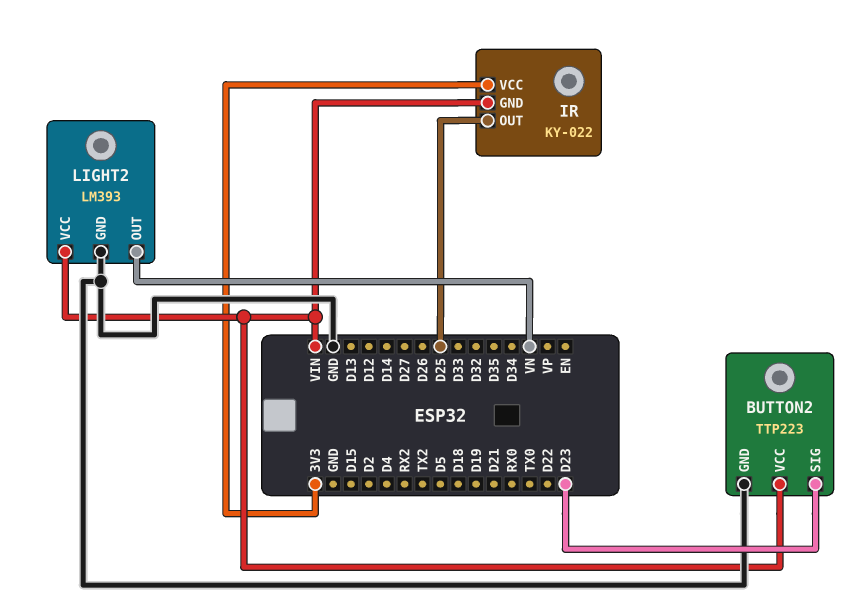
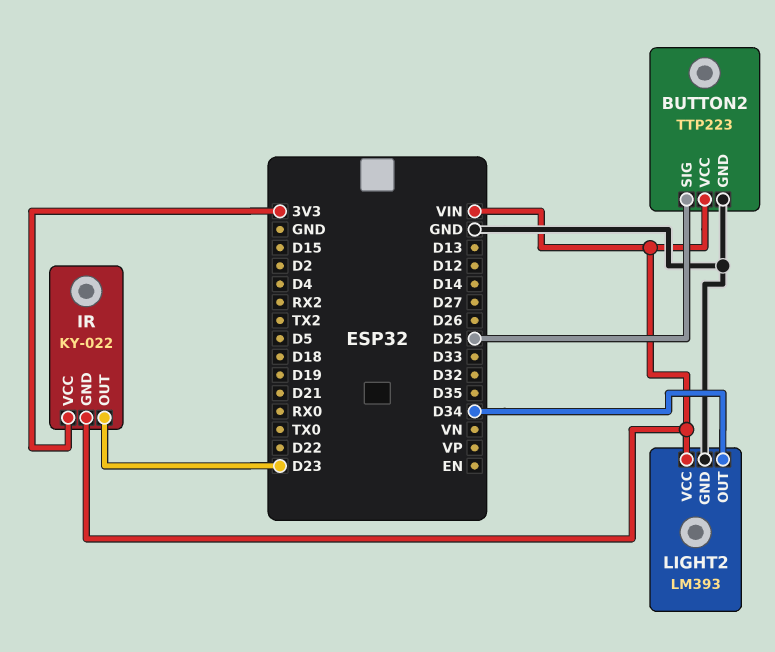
BUTTON2 pin SIG: D23 -> D25
IR pin OUT: D25 -> D23
LIGHT2 pin OUT: VN -> D34

